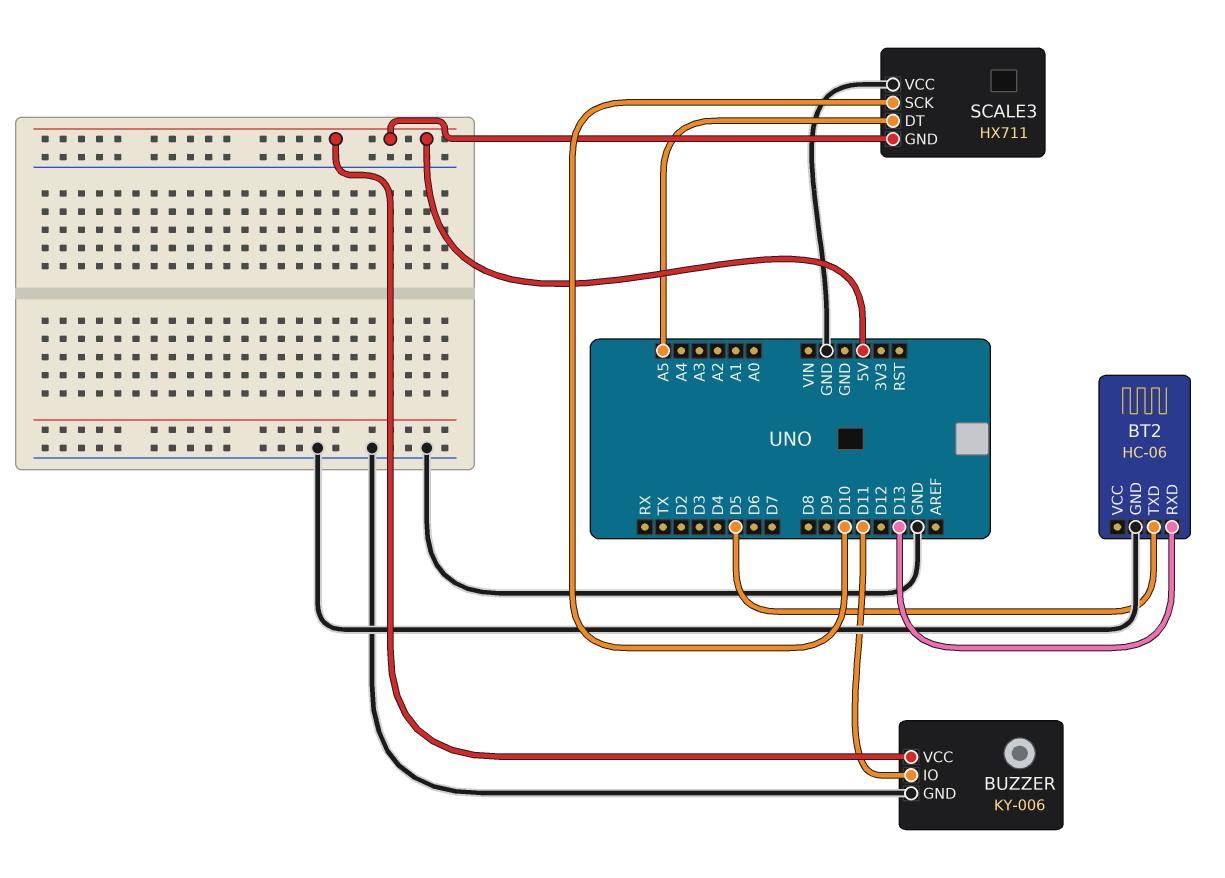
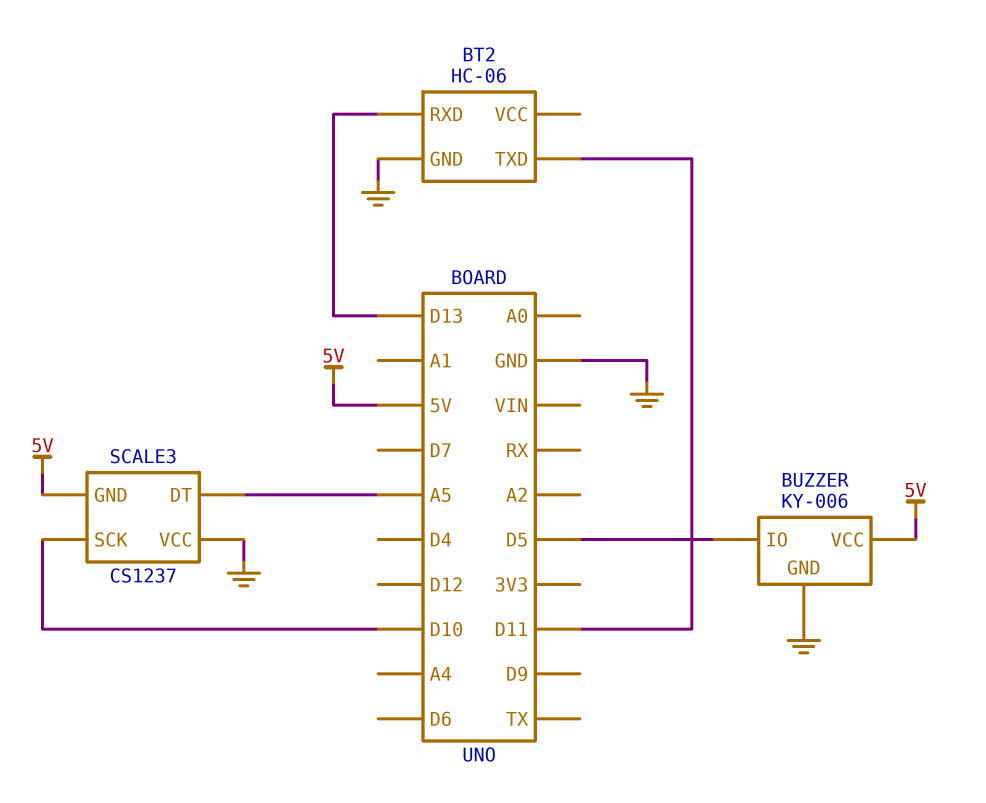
BT2 pin TXD: D5 -> D11
BUZZER pin IO: D11 -> D5
SCALE3: HX711 -> CS1237

